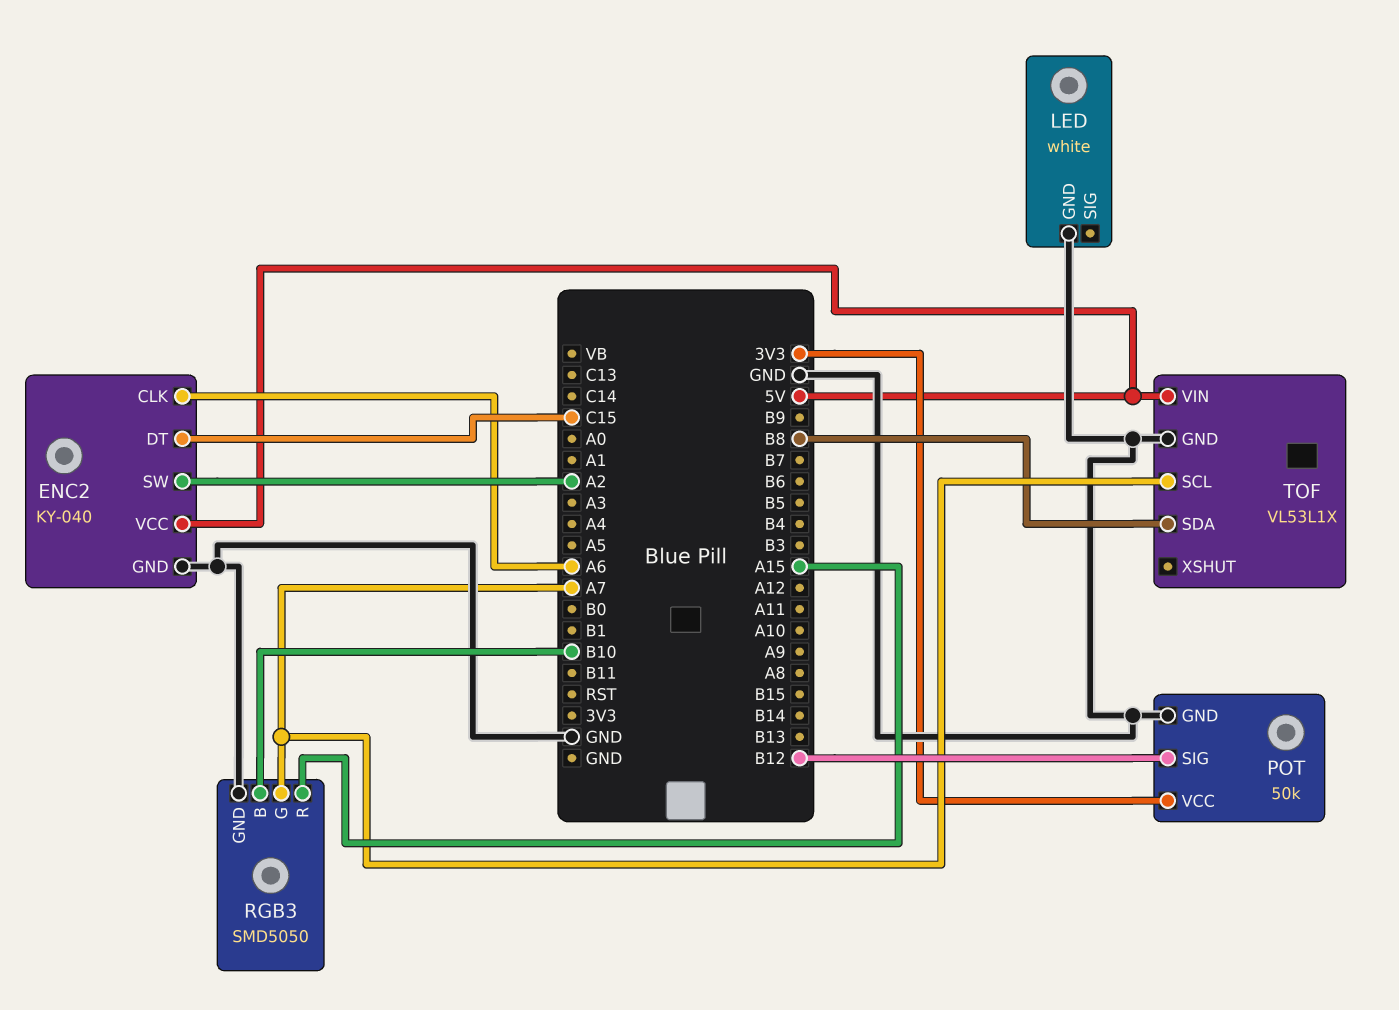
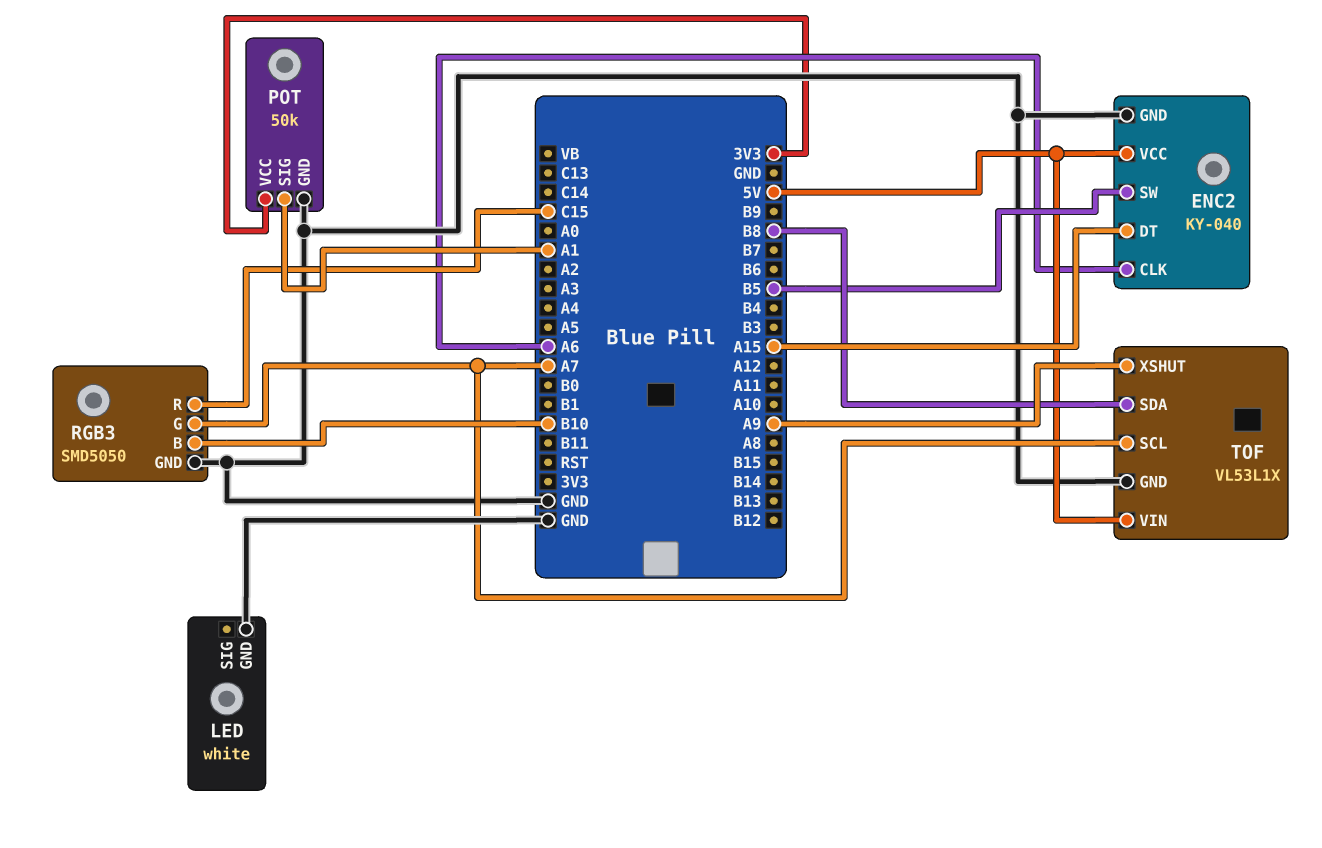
ENC2 pin DT: C15 -> A15
ENC2 pin SW: A2 -> B5
POT pin SIG: B12 -> A1
RGB3 pin R: A15 -> C15
TOF pin XSHUT: none -> A9

